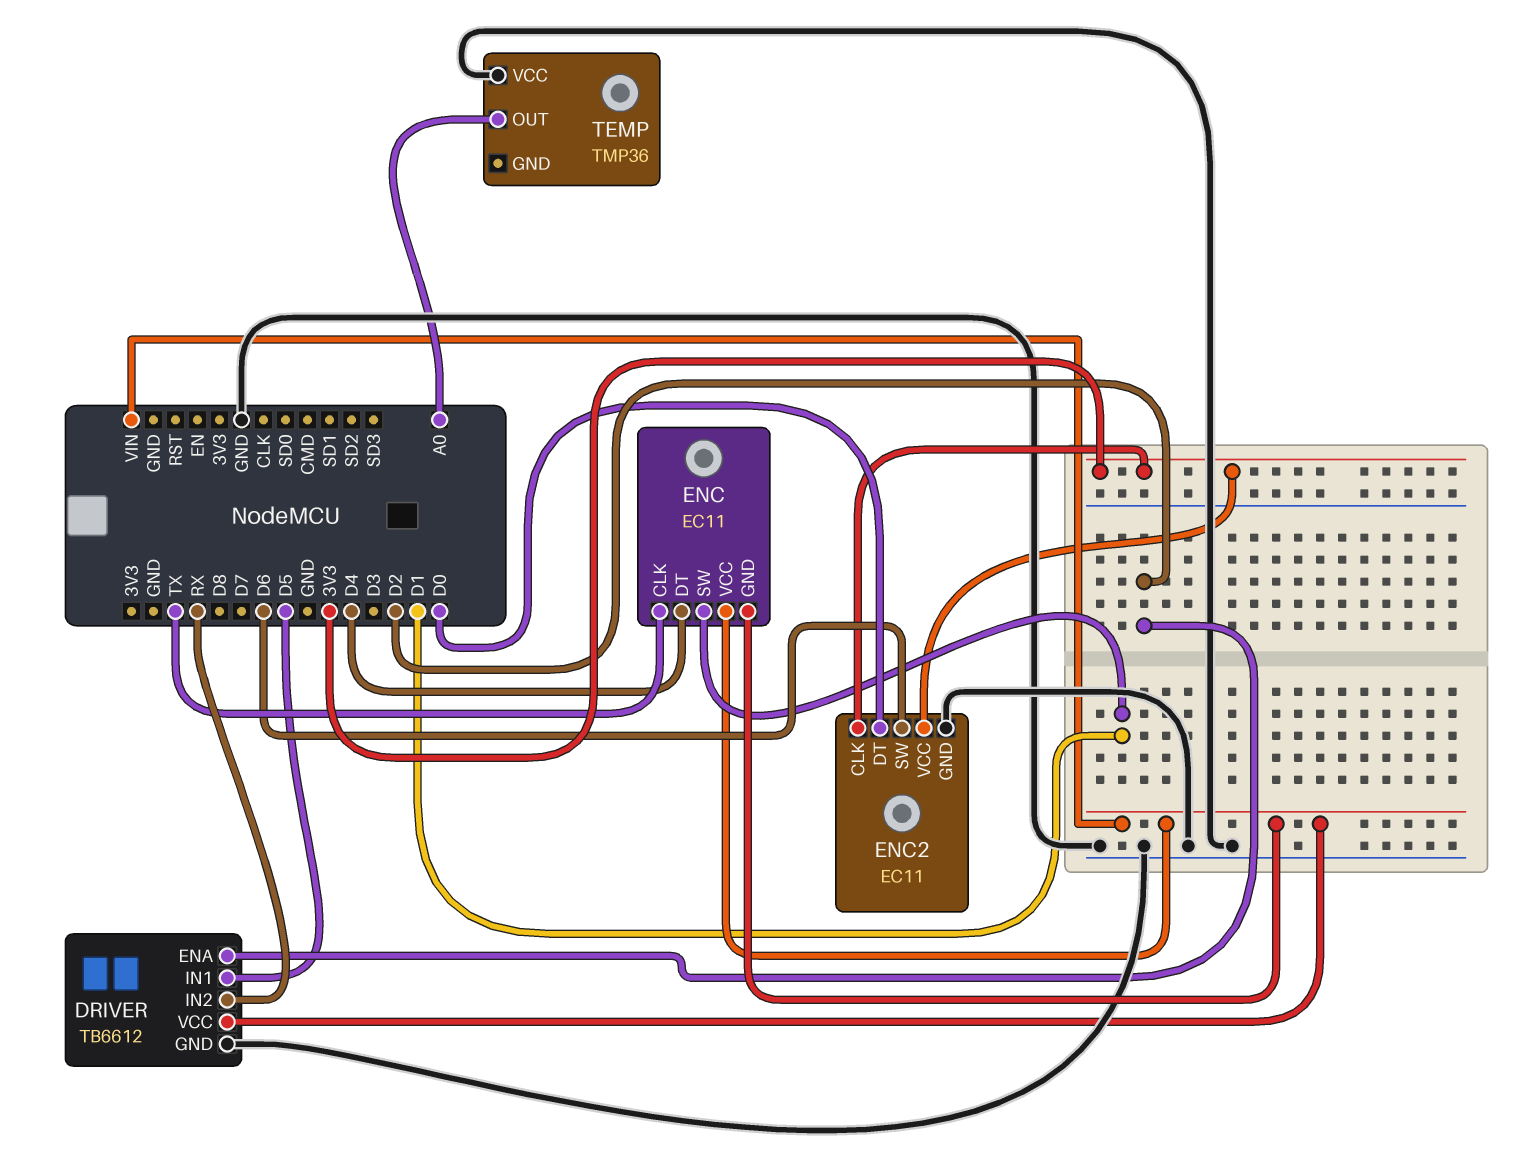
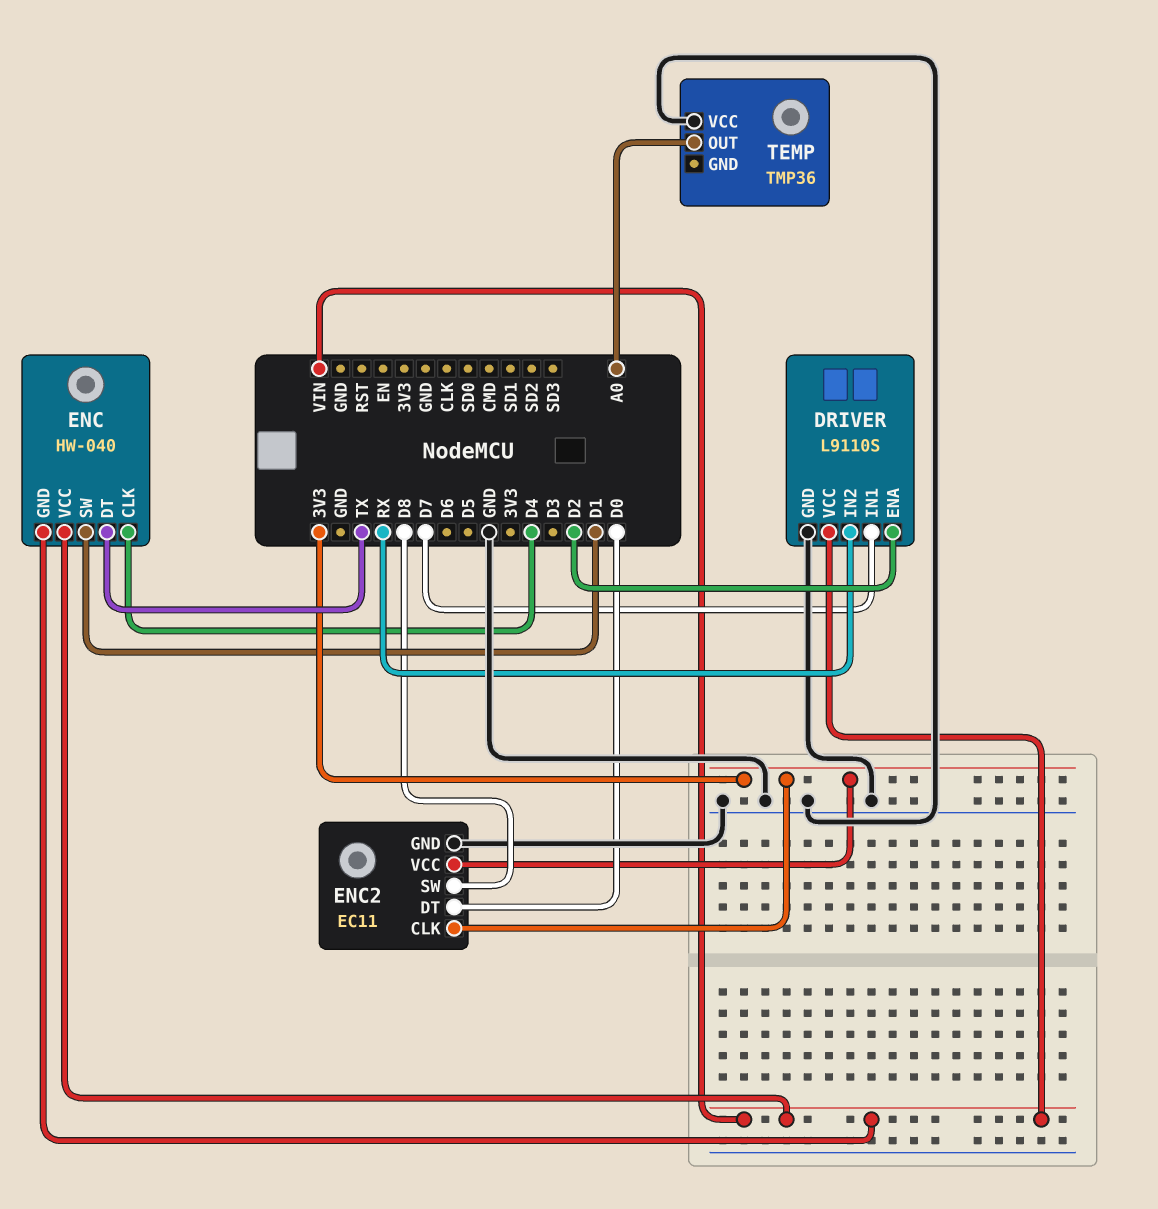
DRIVER: TB6612 -> L9110S
DRIVER pin IN1: D5 -> D7
ENC: EC11 -> HW-040
ENC pin CLK: TX -> D4
ENC pin DT: D4 -> TX
ENC2 pin SW: D6 -> D8

